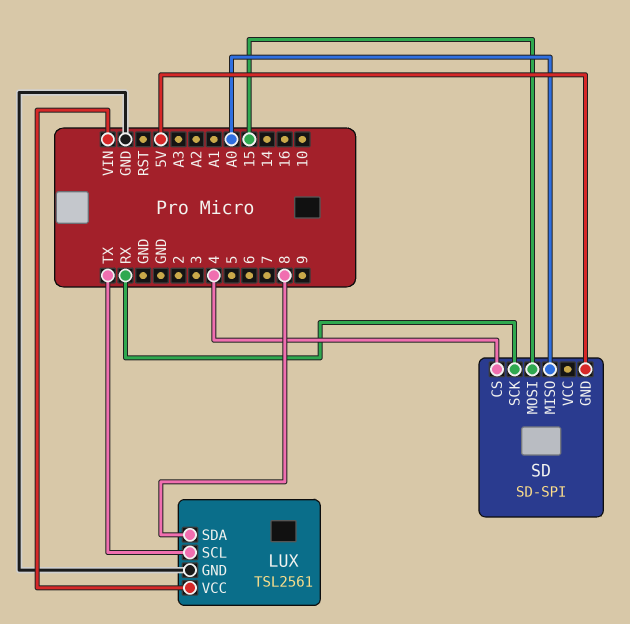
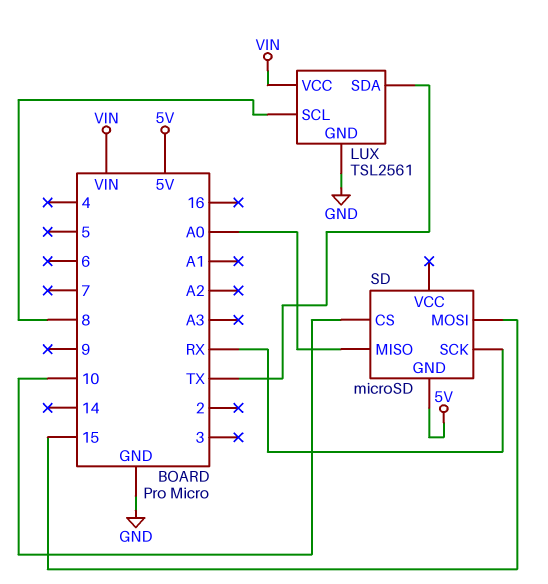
LUX pin SCL: TX -> 8
LUX pin SDA: 8 -> TX
SD: SD-SPI -> microSD
SD pin CS: 4 -> 10

